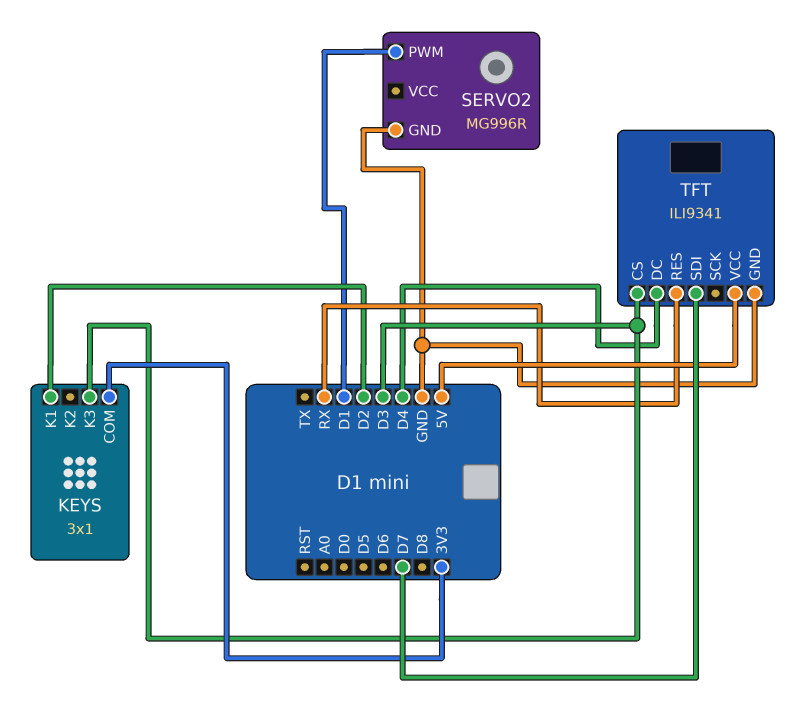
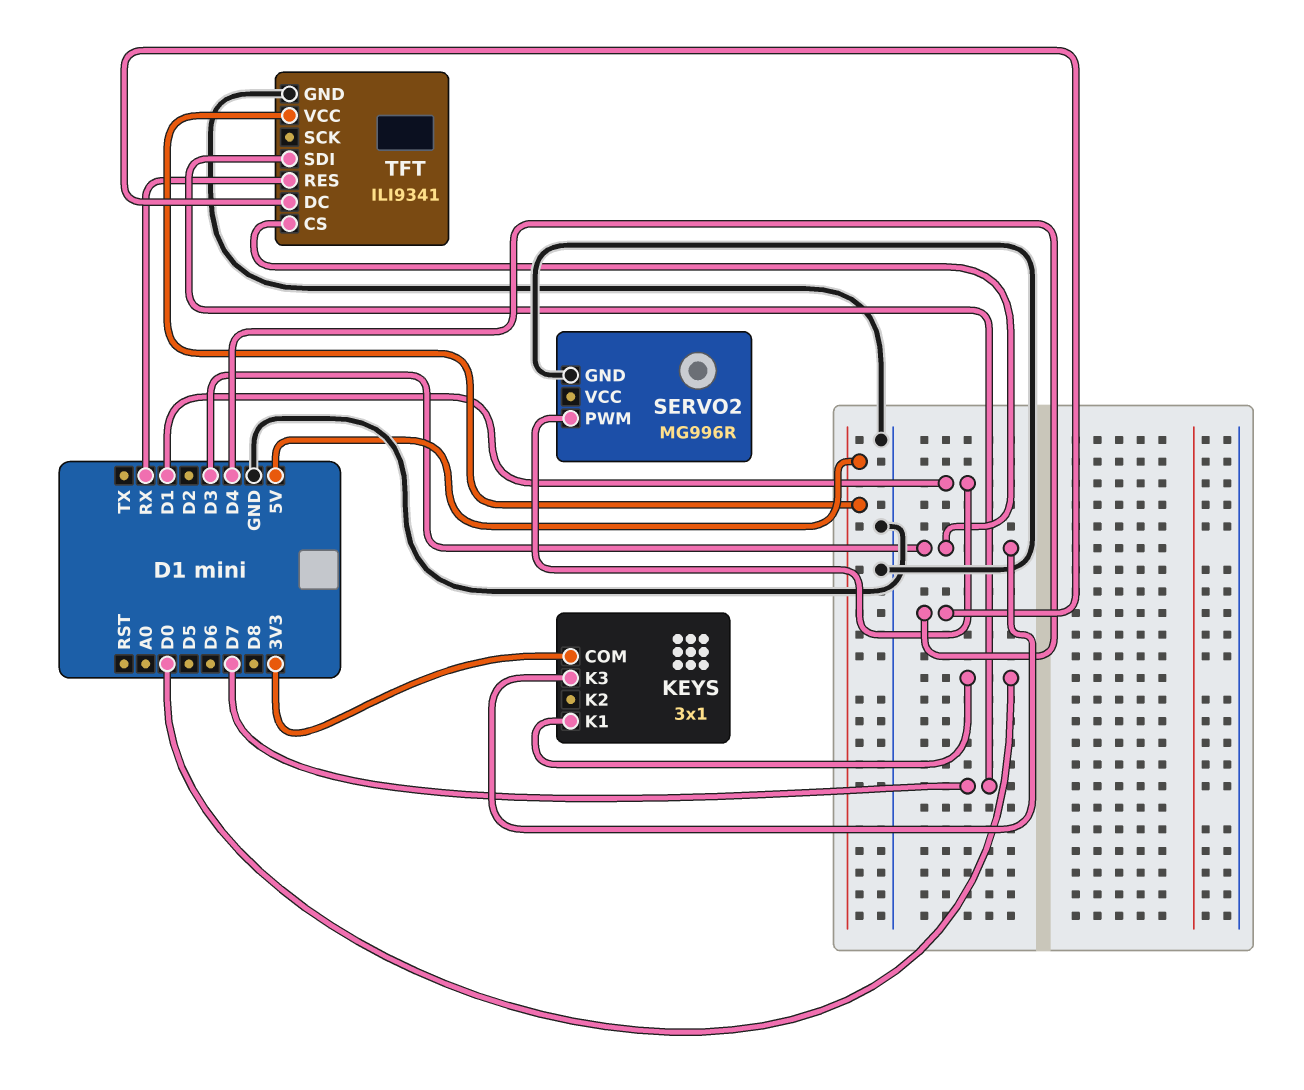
KEYS pin K1: D2 -> D0

